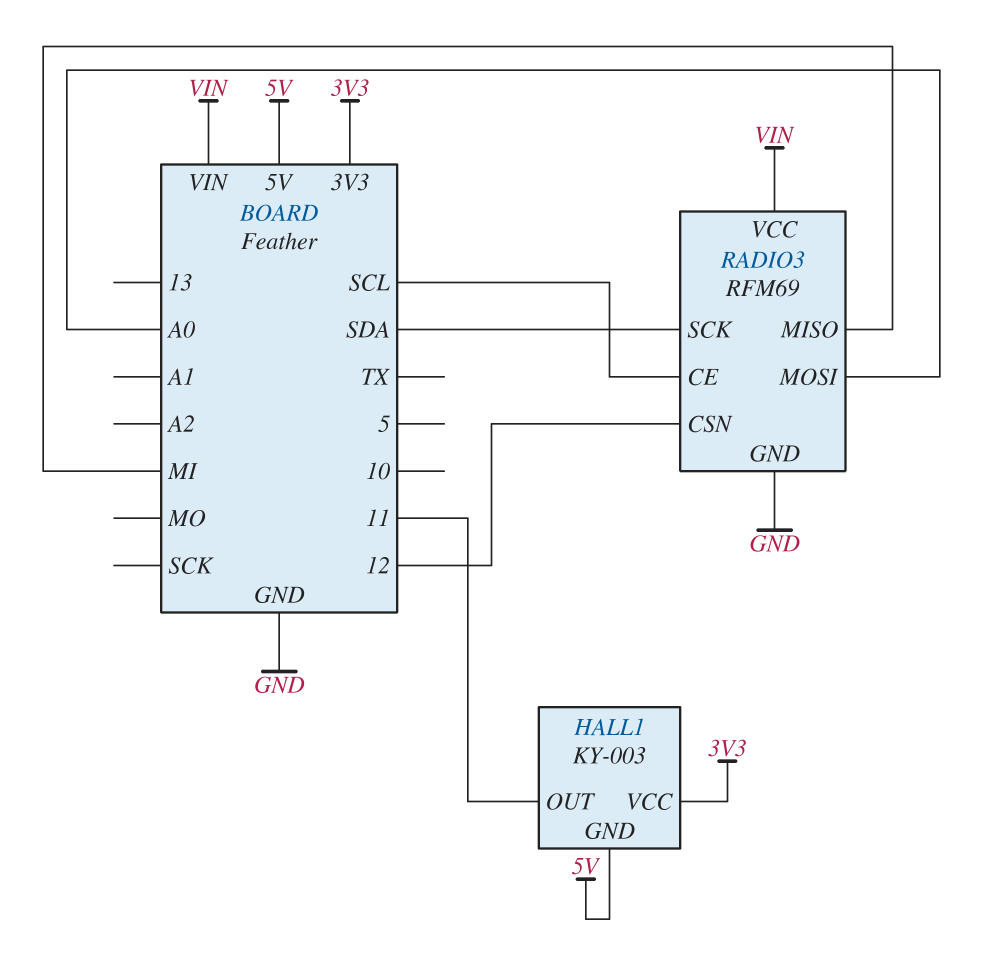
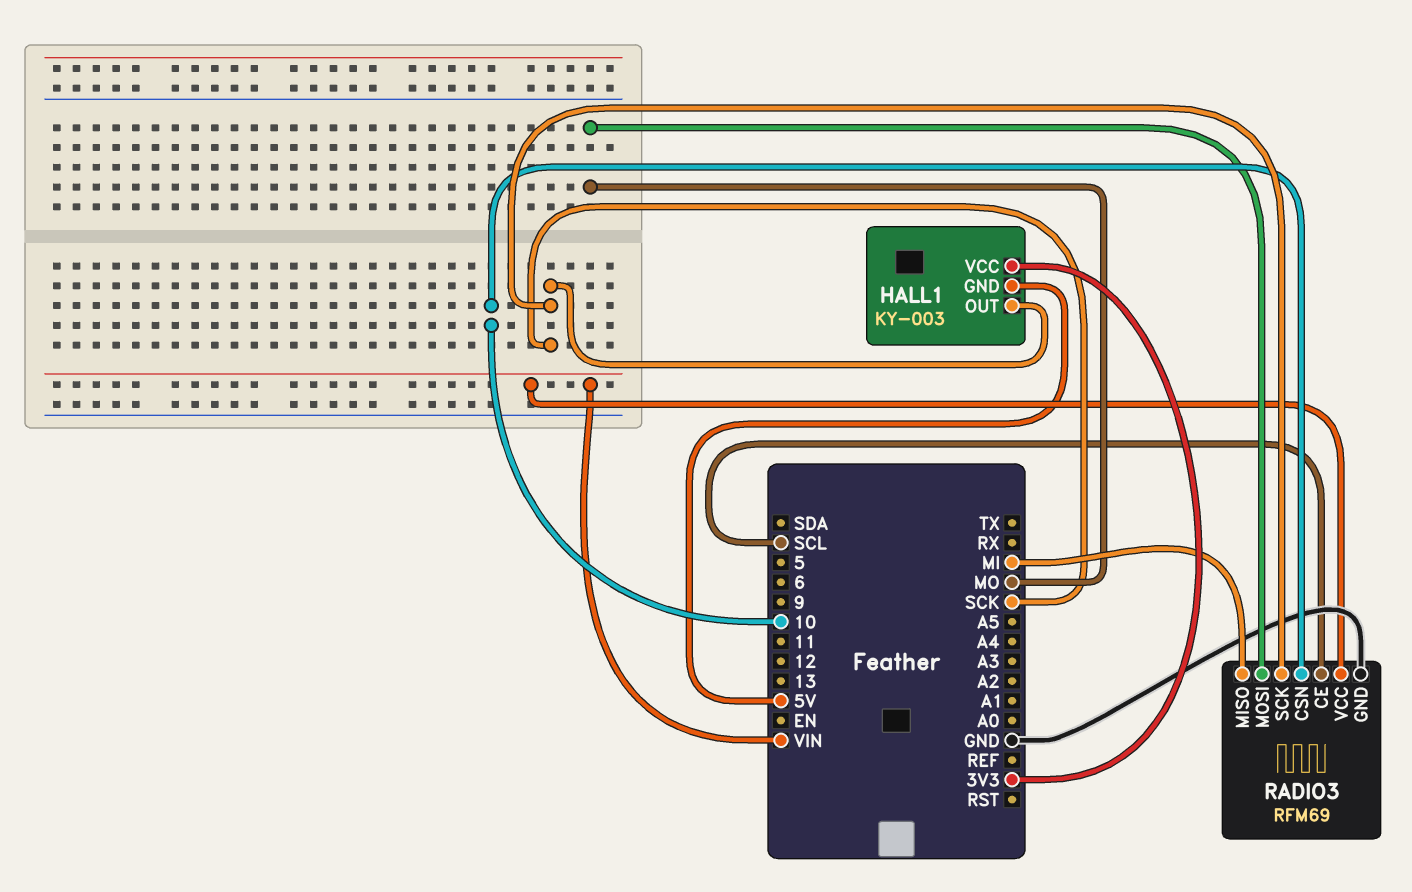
HALL1 pin OUT: 11 -> SCK
RADIO3 pin CSN: 12 -> 10
RADIO3 pin MOSI: A0 -> MO
RADIO3 pin SCK: SDA -> SCK

